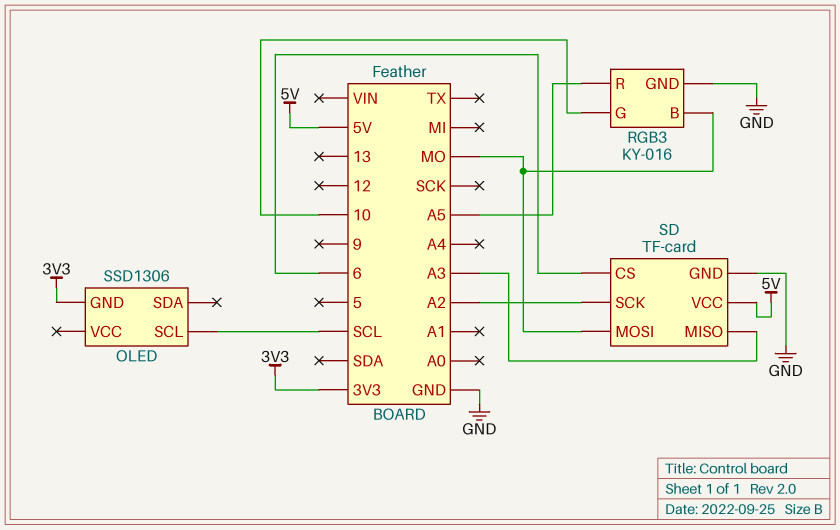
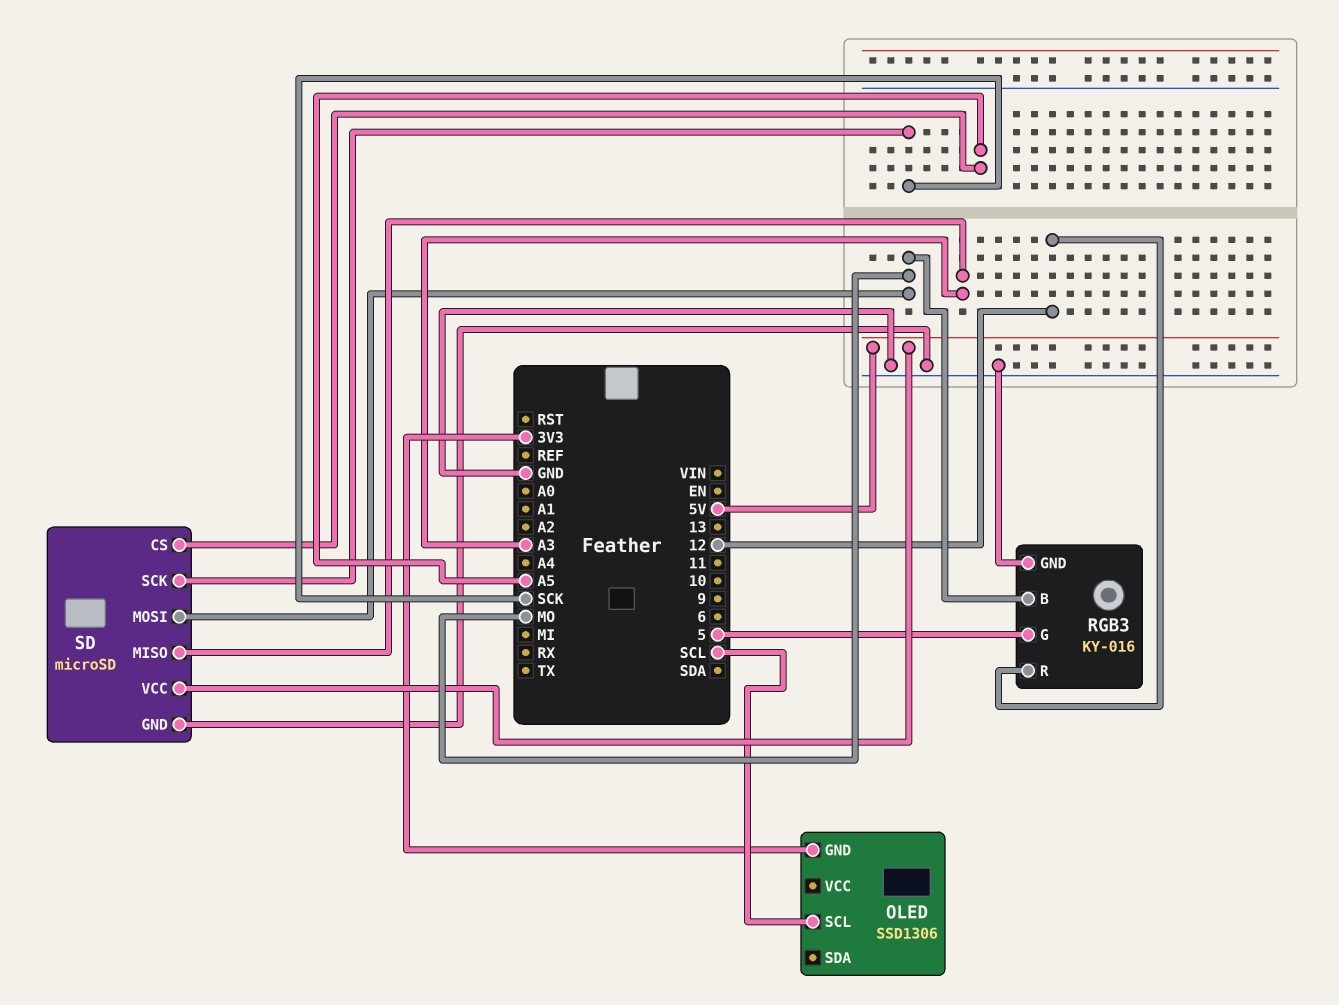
RGB3 pin G: 10 -> 5
RGB3 pin R: A5 -> 12
SD: TF-card -> microSD
SD pin CS: 6 -> A5
SD pin SCK: A2 -> SCK

